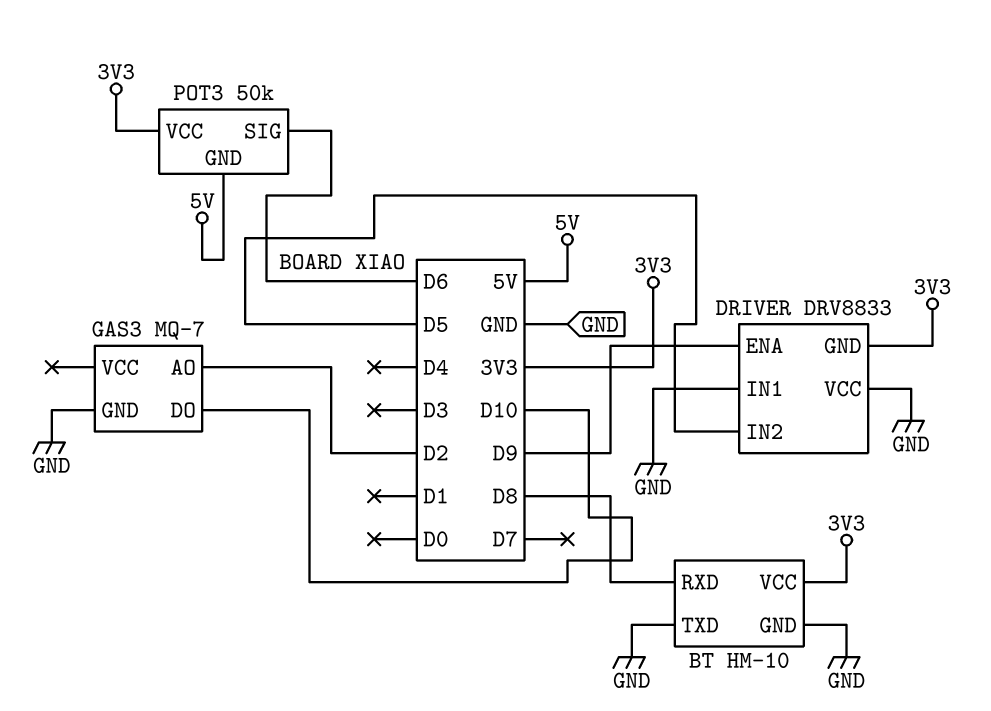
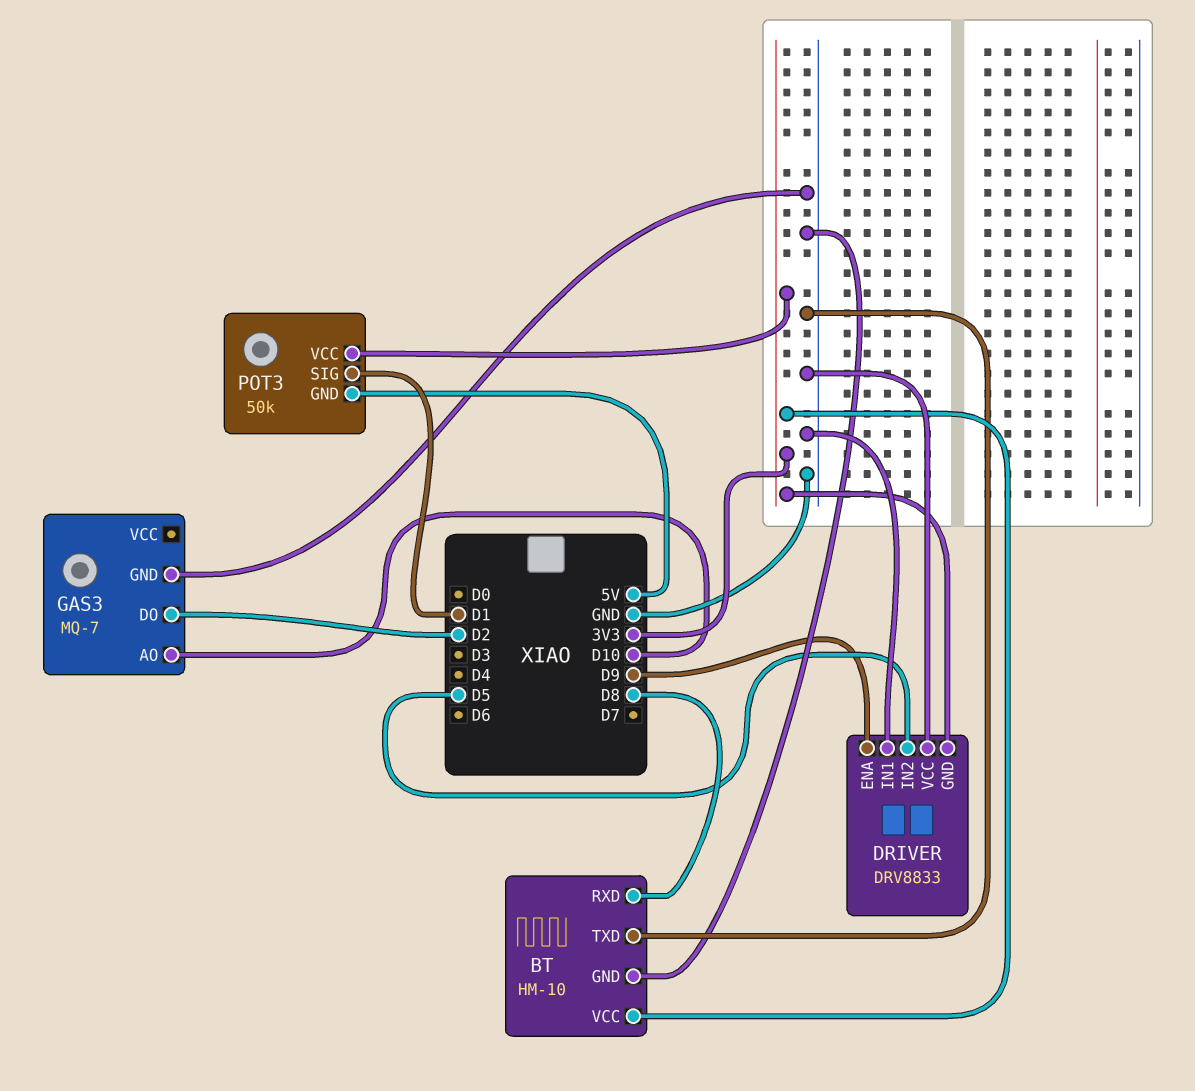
GAS3 pin AO: D2 -> D10
GAS3 pin DO: D10 -> D2
POT3 pin SIG: D6 -> D1

